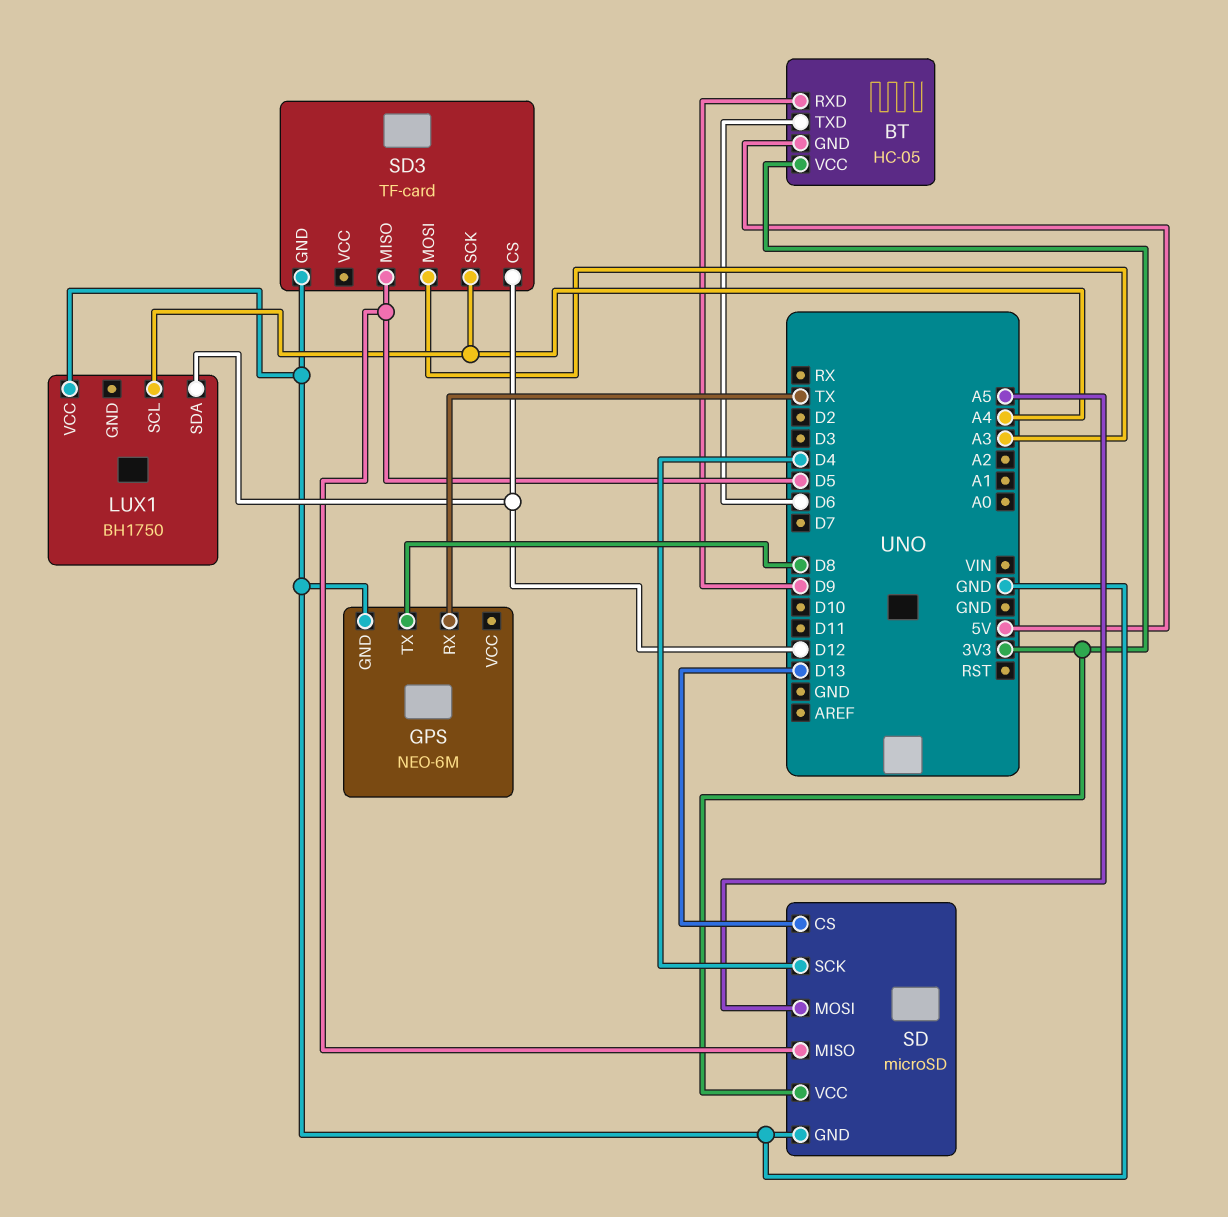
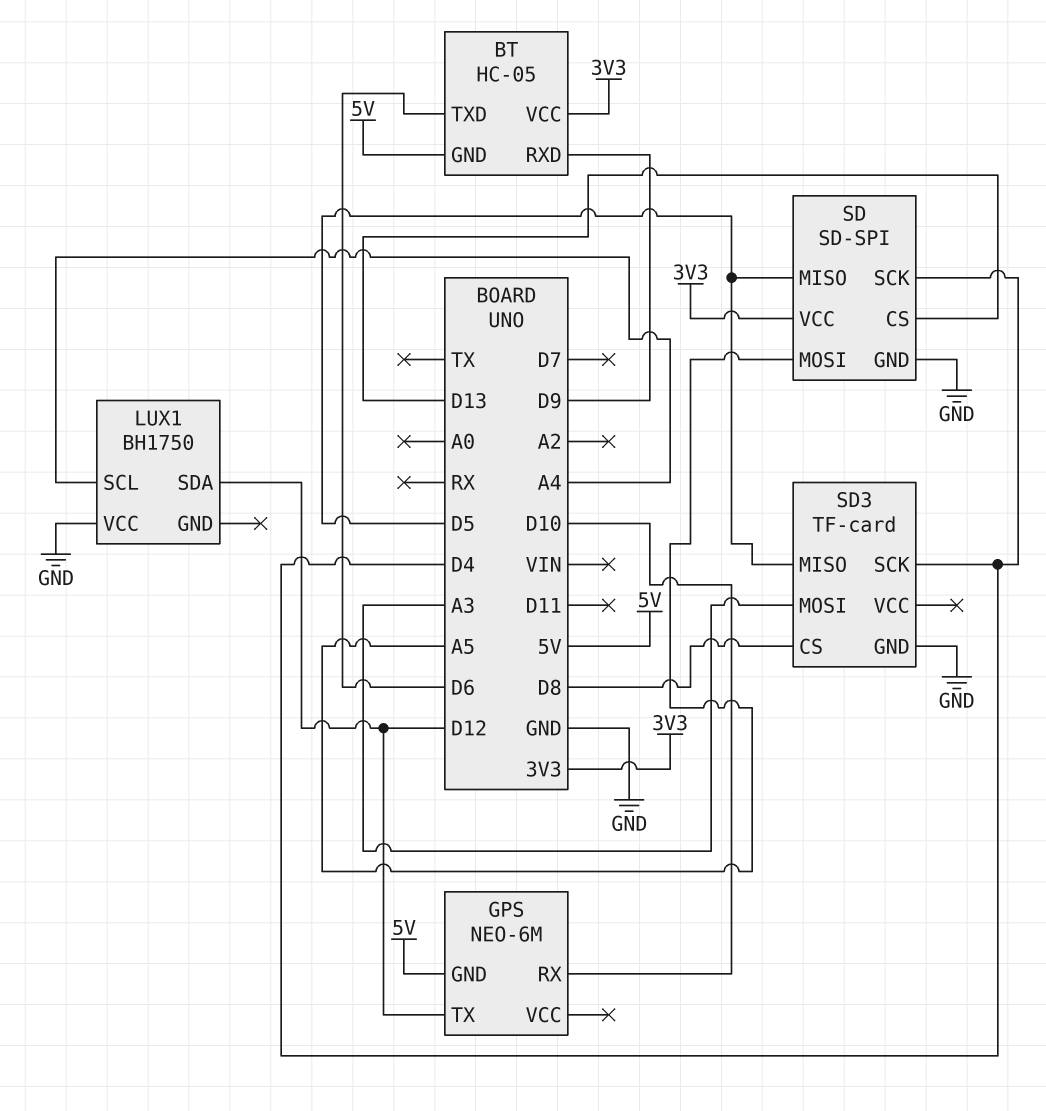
GPS pin GND: GND -> 5V
GPS pin RX: TX -> D10
GPS pin TX: D8 -> D12
SD: microSD -> SD-SPI
SD3 pin CS: D12 -> D8
SD3 pin SCK: A4 -> D4

